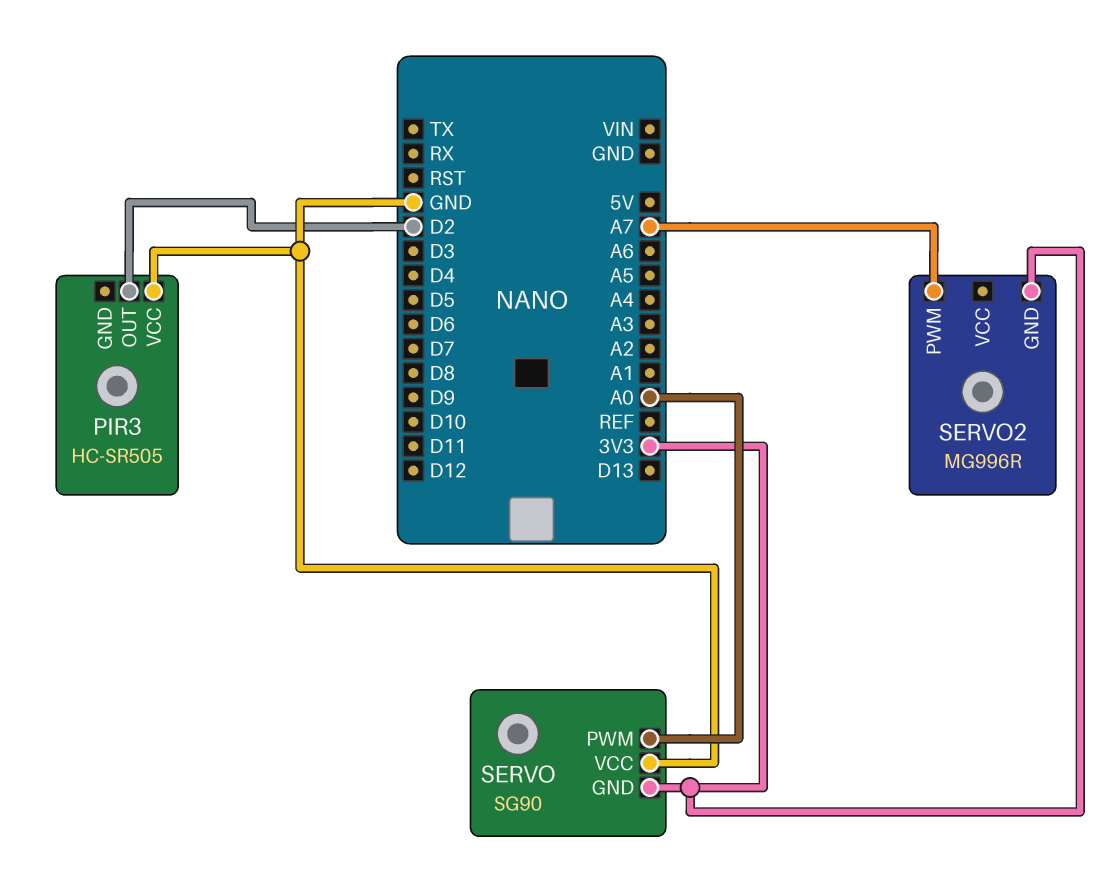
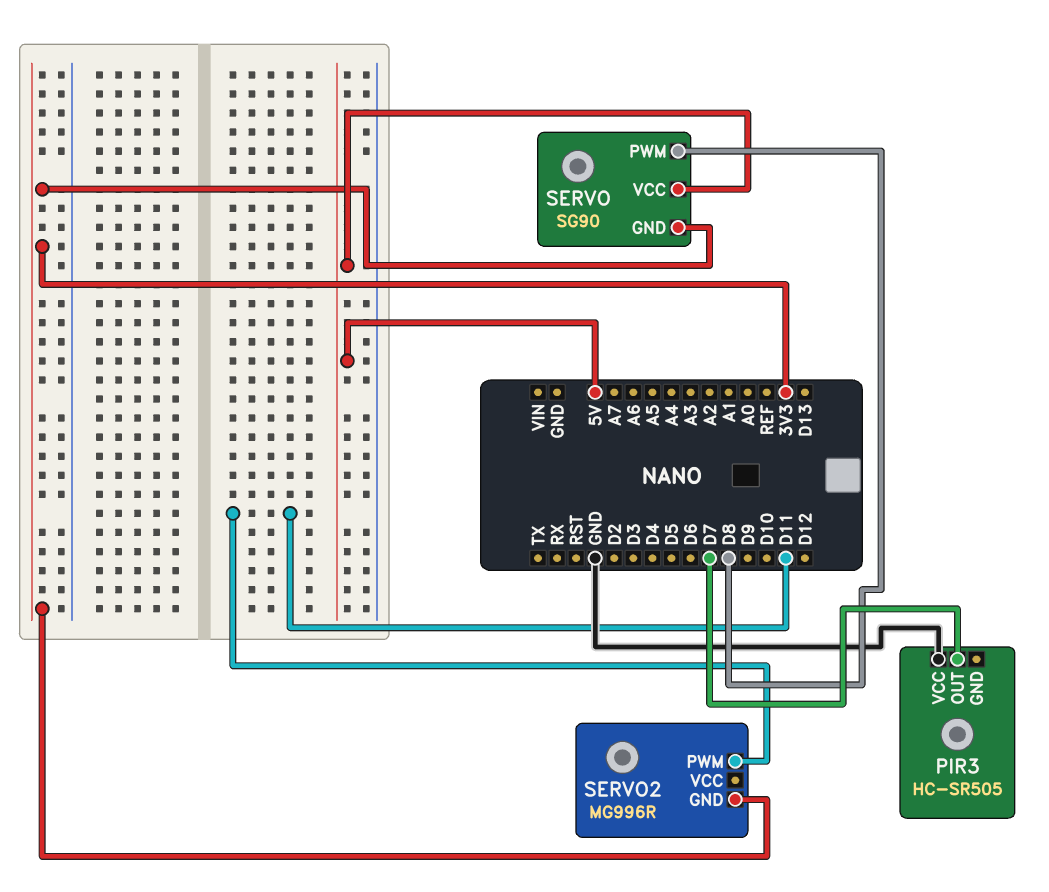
PIR3 pin OUT: D2 -> D7
SERVO pin PWM: A0 -> D8
SERVO pin VCC: GND -> 5V
SERVO2 pin PWM: A7 -> D11

